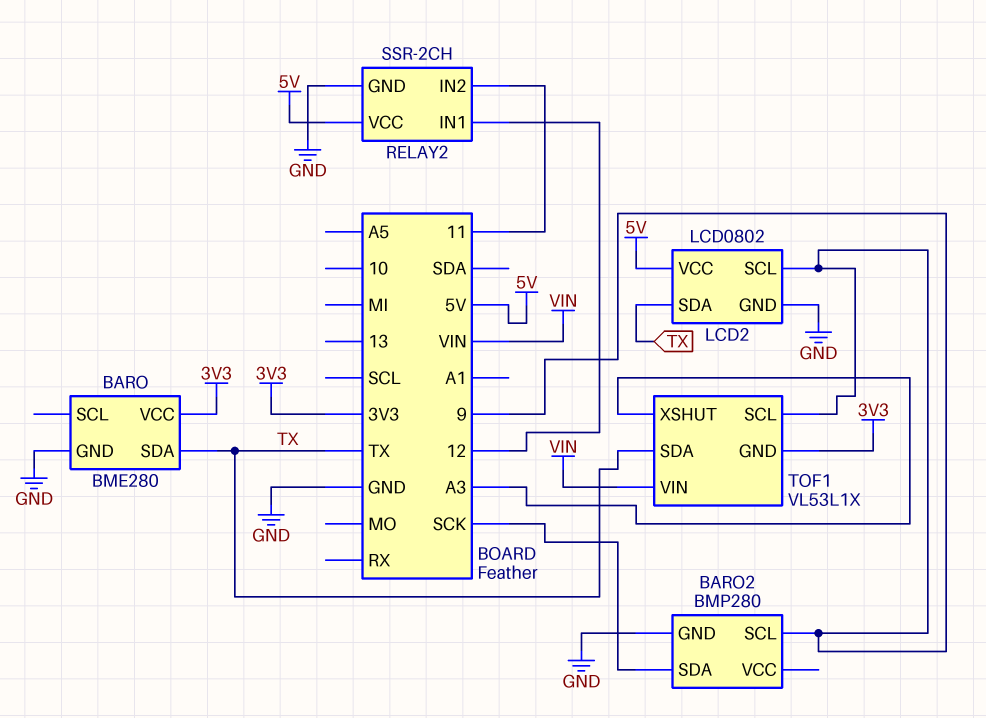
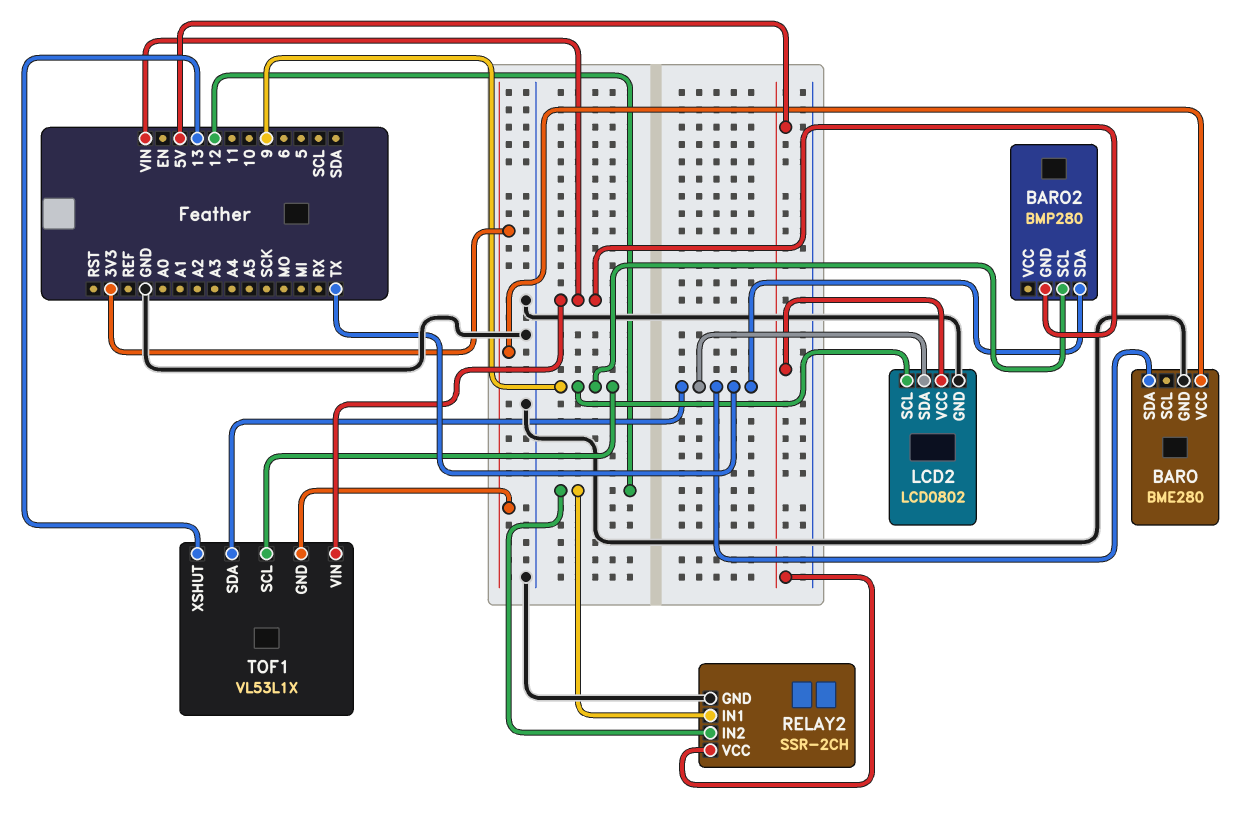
BARO2 pin GND: GND -> VIN
BARO2 pin SDA: SCK -> TX
RELAY2 pin IN2: 11 -> 12
TOF1 pin XSHUT: A3 -> 13

